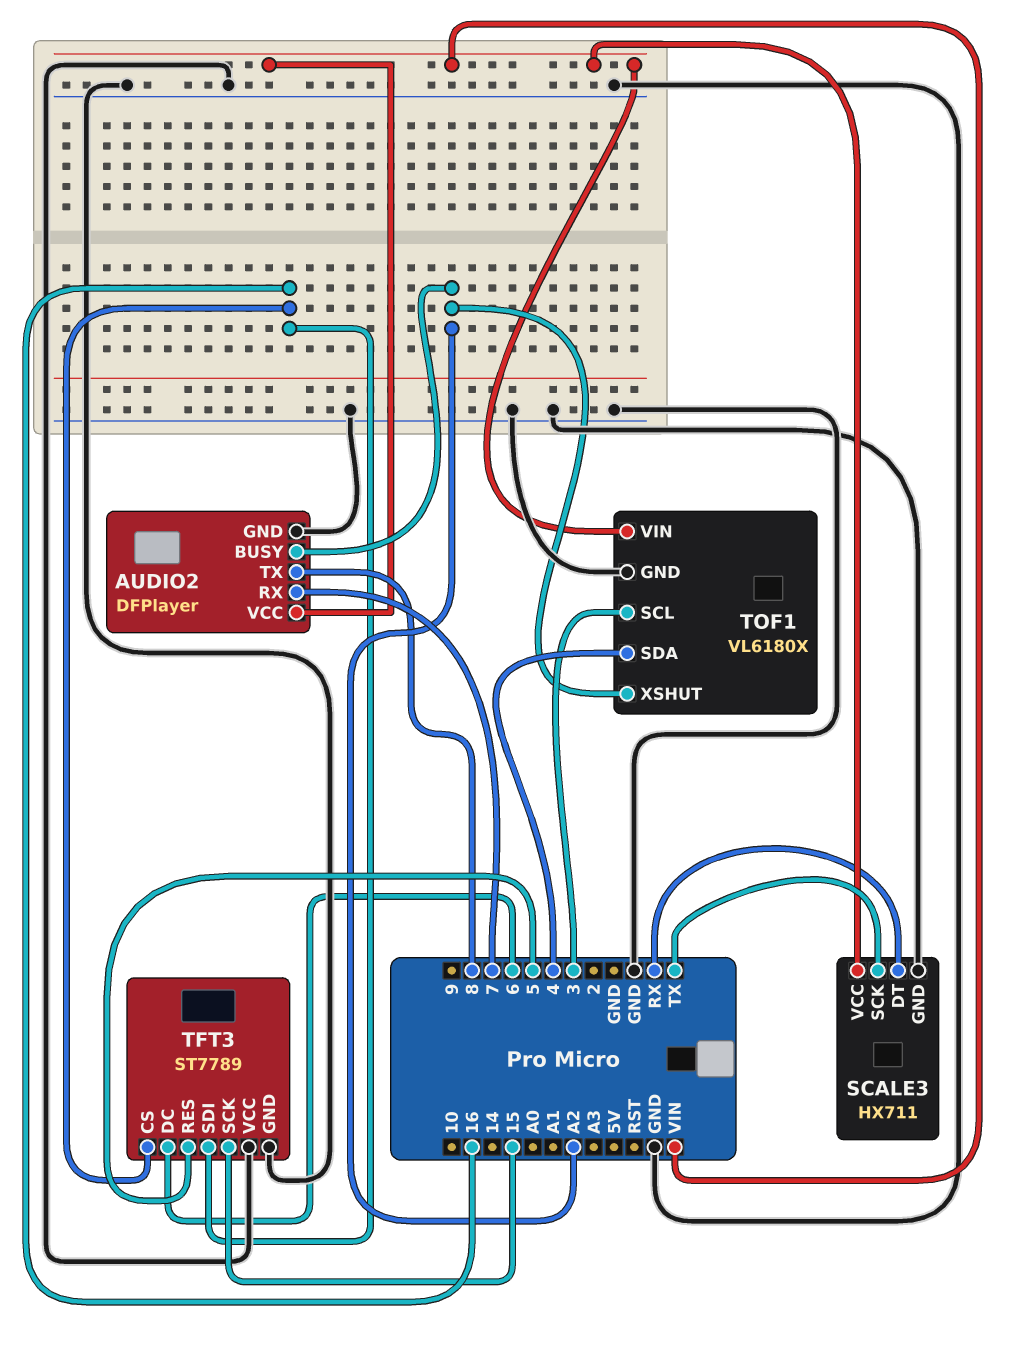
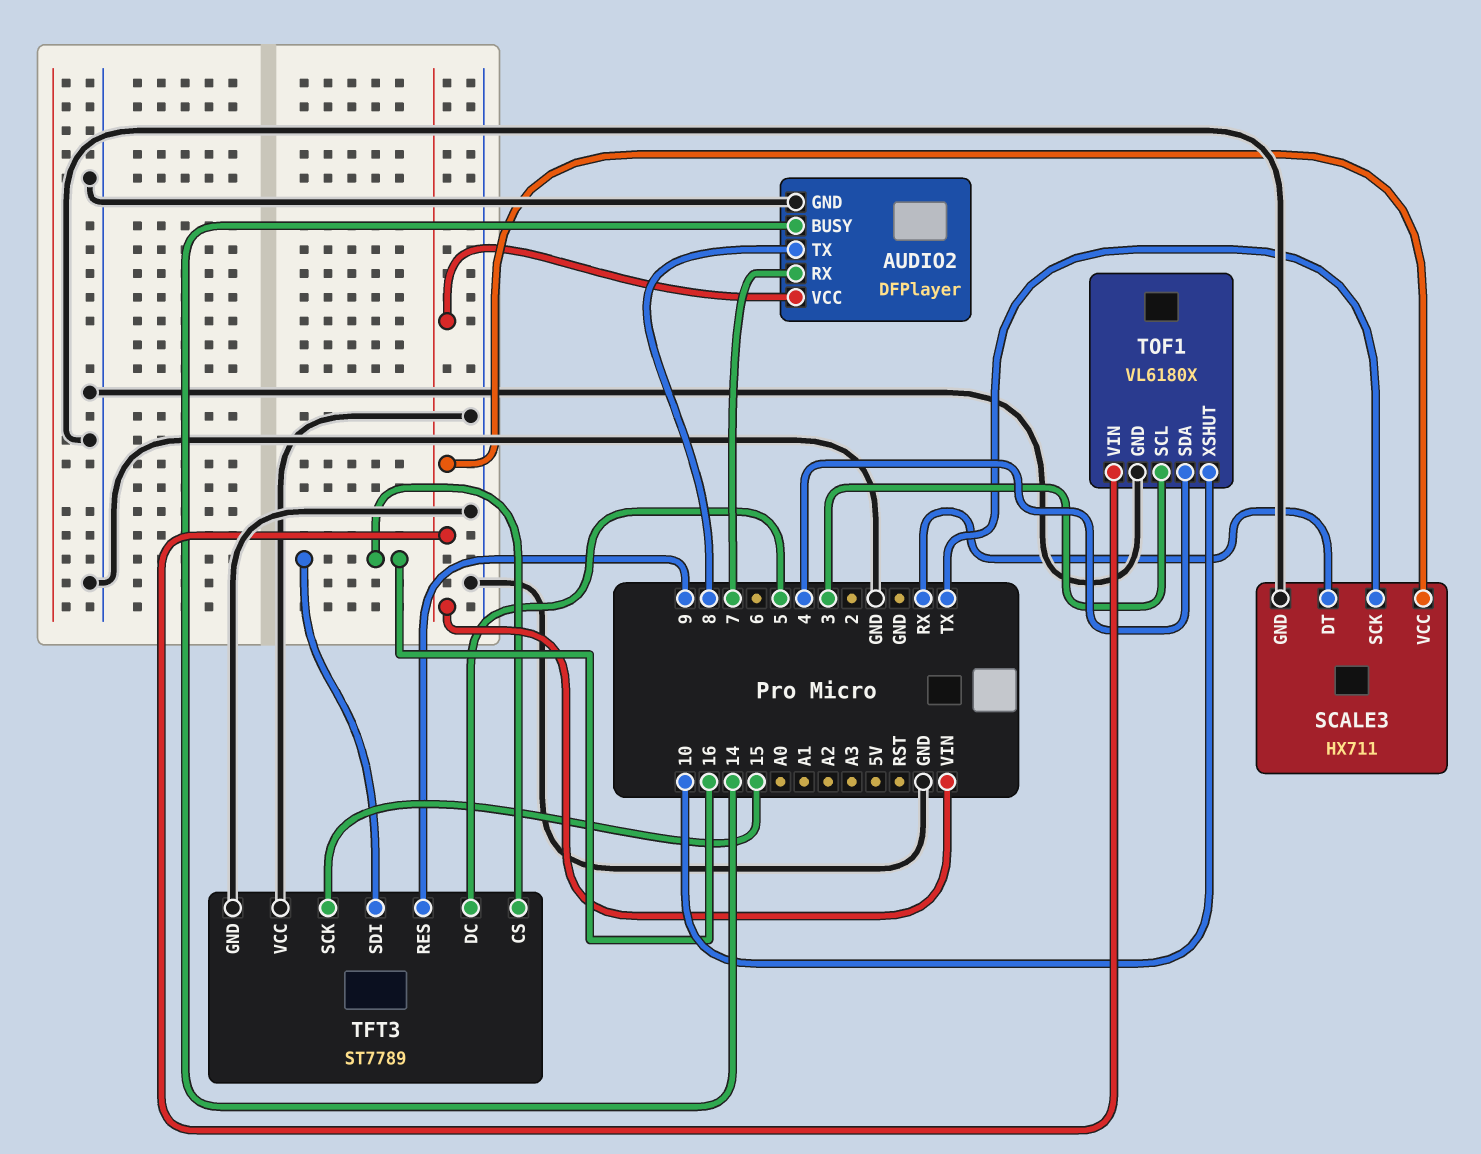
AUDIO2 pin BUSY: A2 -> 14
TFT3 pin DC: 6 -> 5
TFT3 pin RES: 5 -> 9
TOF1 pin XSHUT: A2 -> 10

